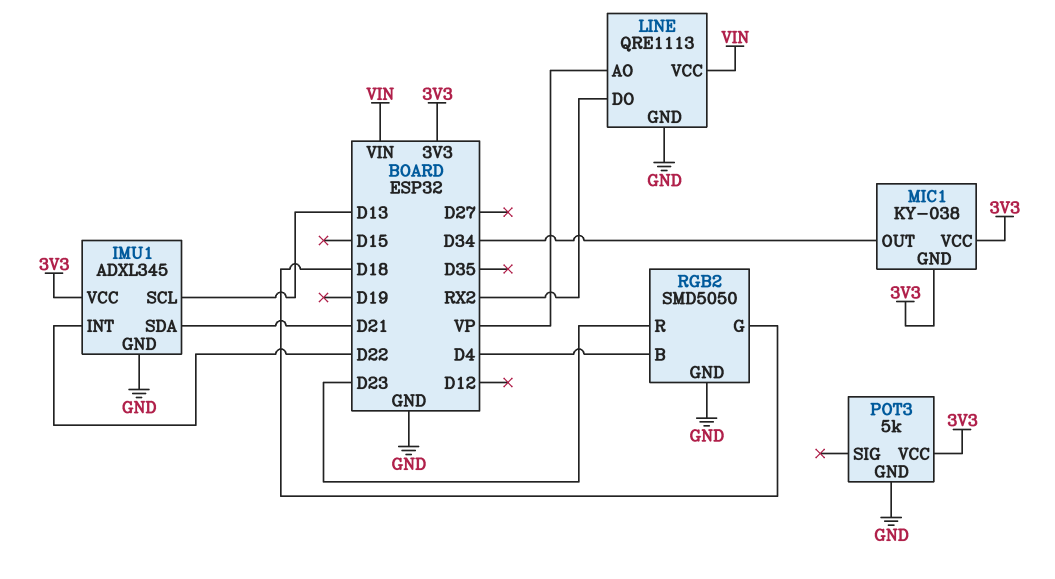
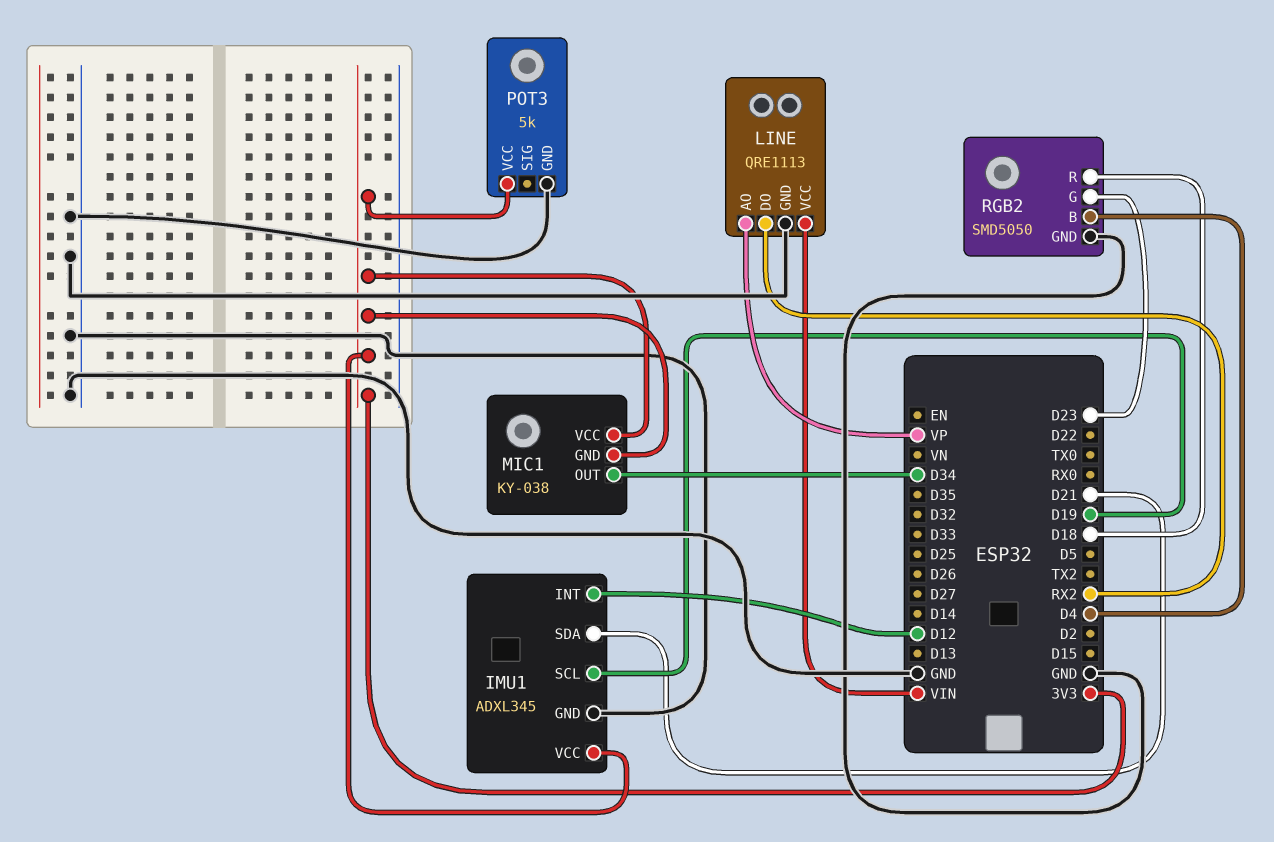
IMU1 pin INT: D22 -> D12
IMU1 pin SCL: D13 -> D19
RGB2 pin G: D18 -> D23
RGB2 pin R: D23 -> D18

